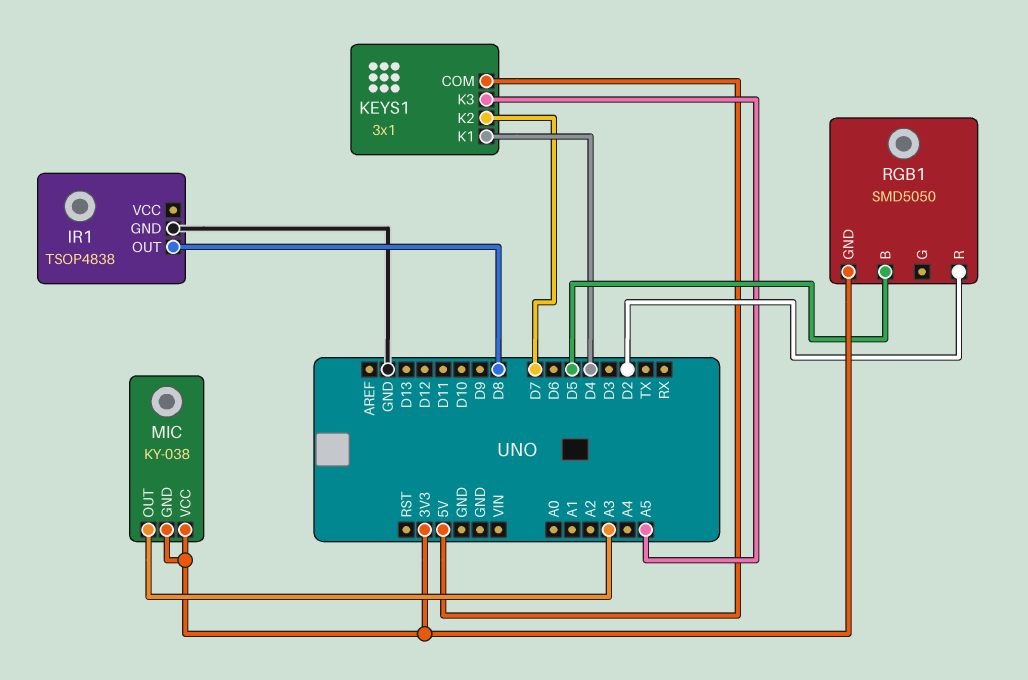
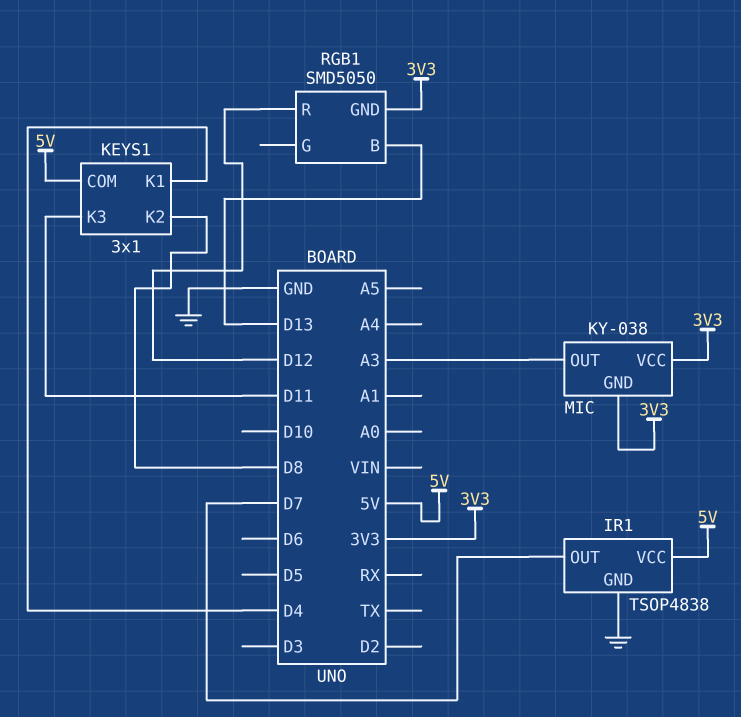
IR1 pin OUT: D8 -> D7
IR1 pin VCC: none -> 5V
KEYS1 pin K2: D7 -> D8
KEYS1 pin K3: A5 -> D11
RGB1 pin B: D5 -> D13
RGB1 pin R: D2 -> D12

